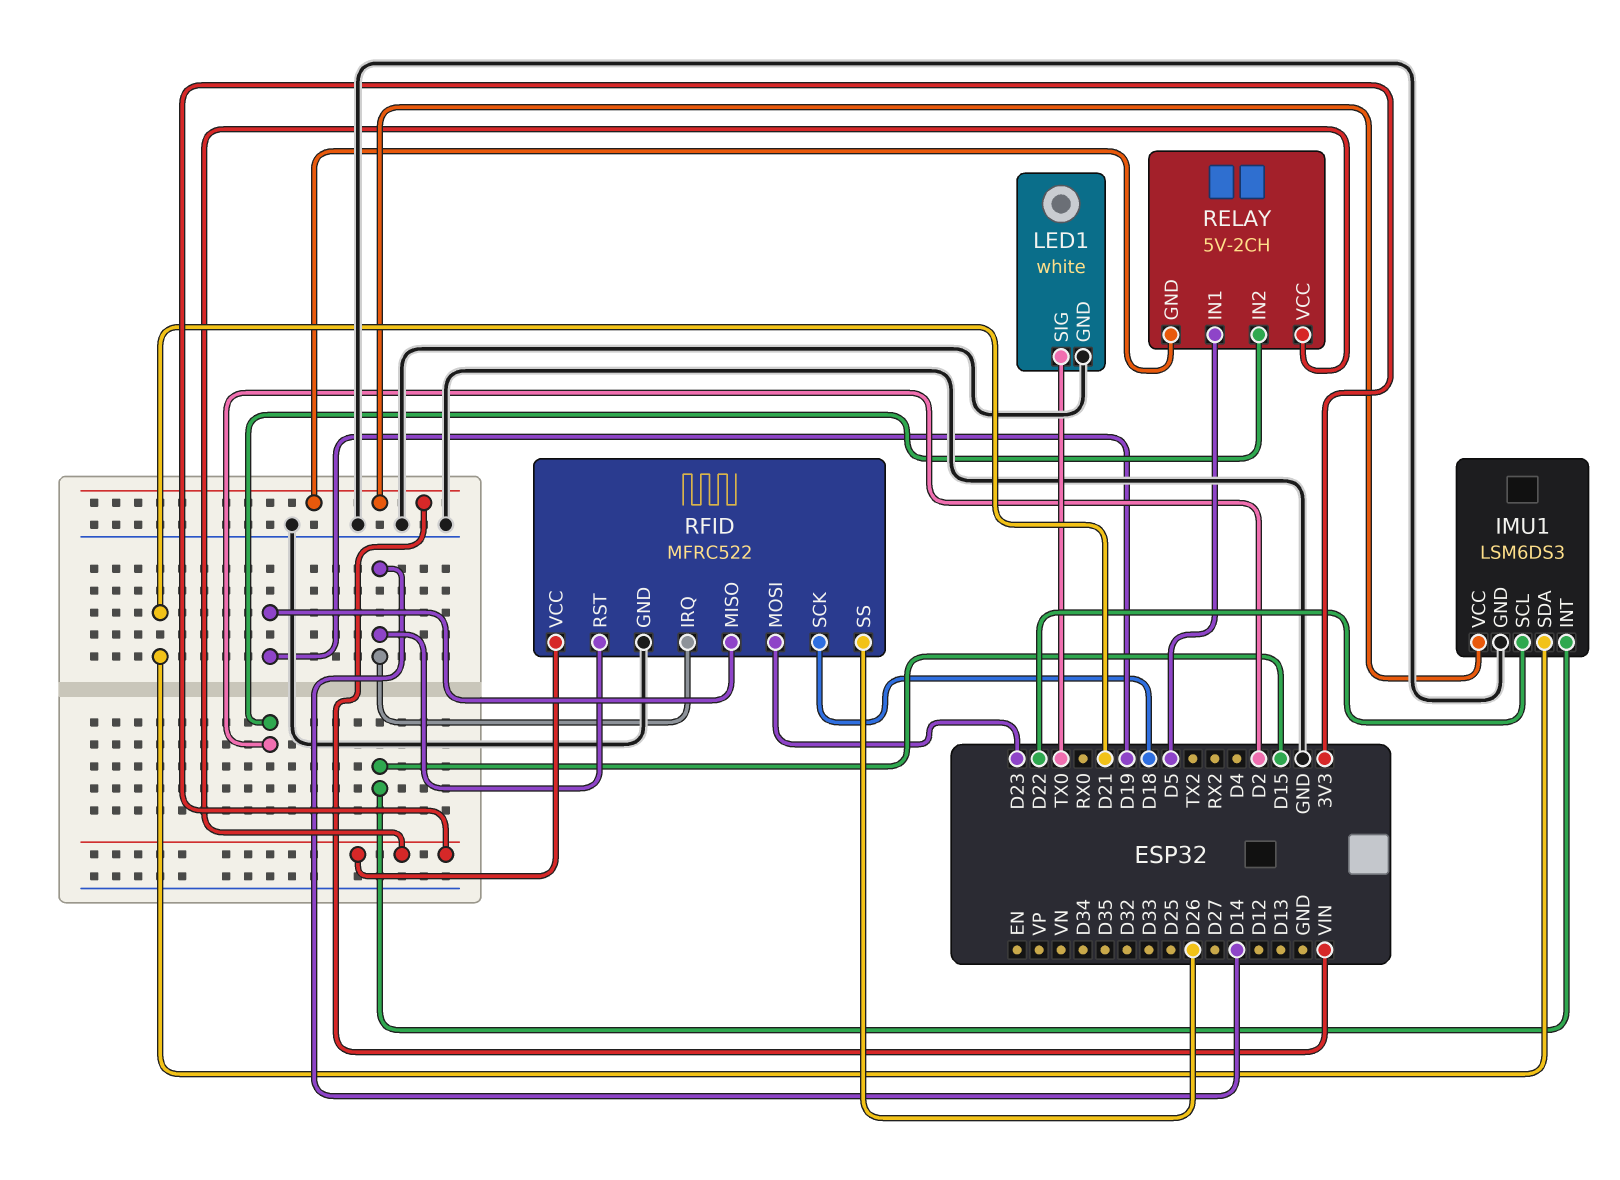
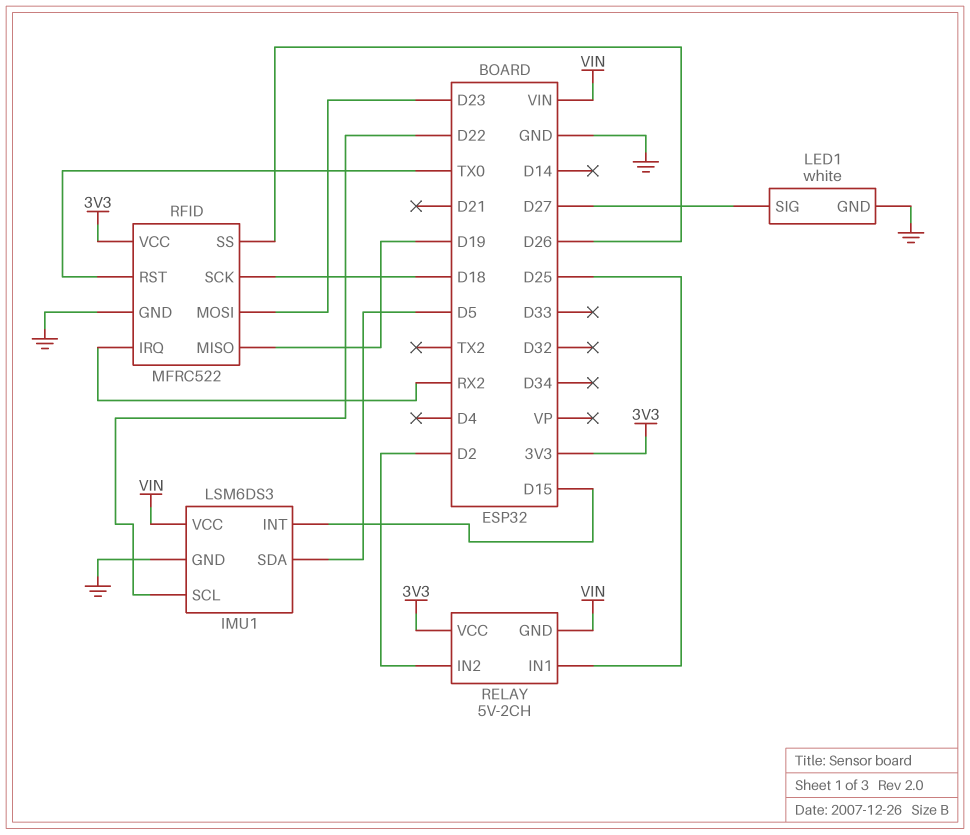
IMU1 pin SDA: D21 -> D5
LED1 pin SIG: TX0 -> D27
RELAY pin IN1: D5 -> D25
RFID pin IRQ: D14 -> RX2
RFID pin RST: D14 -> TX0

